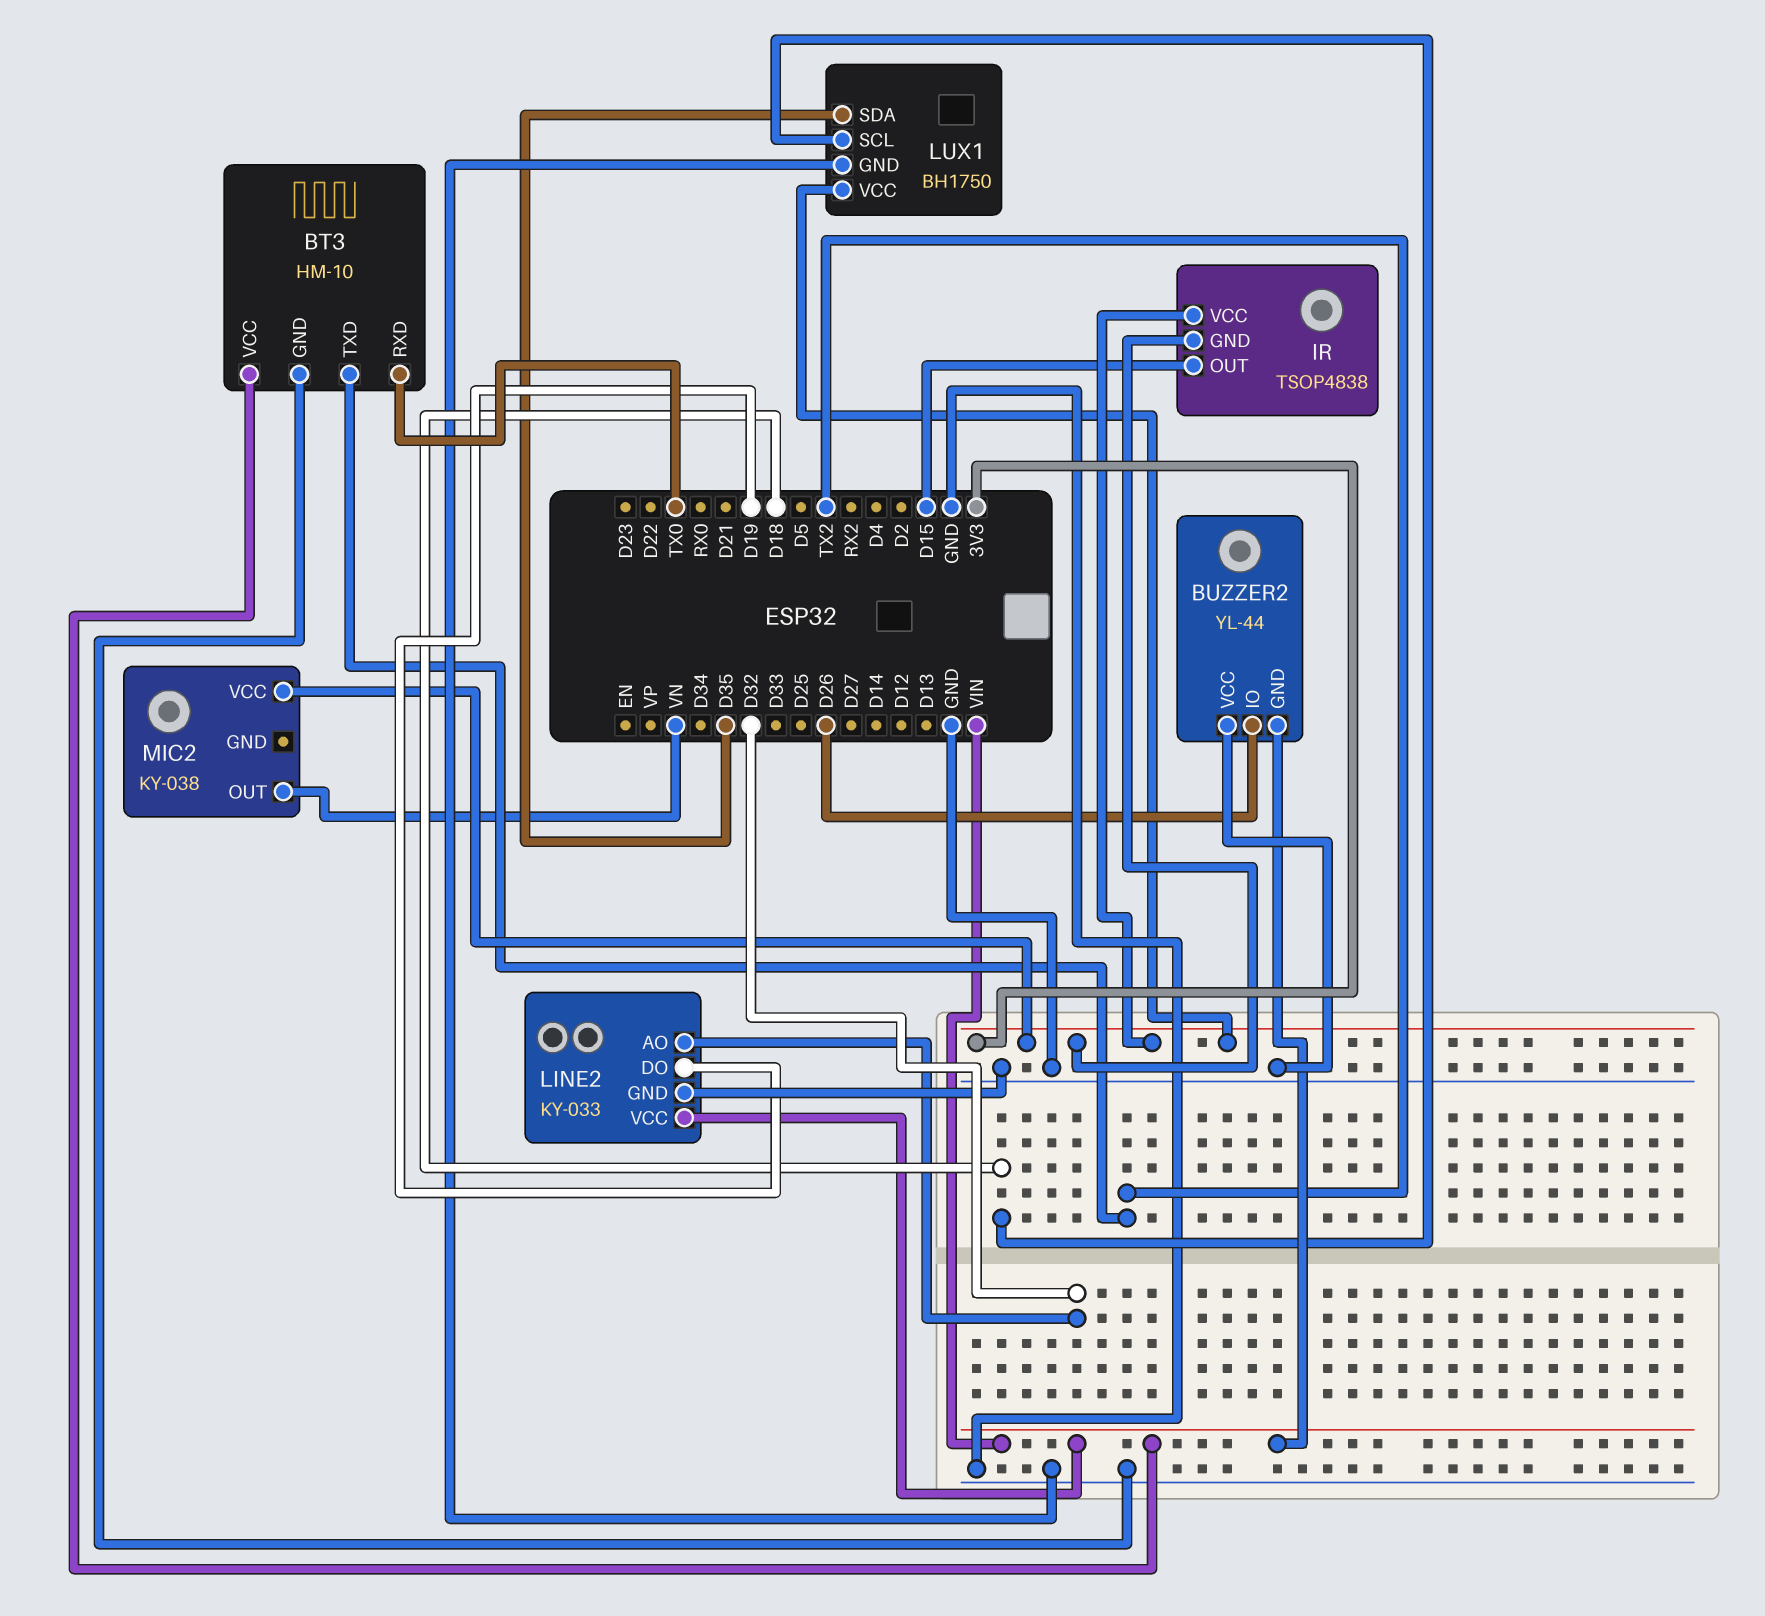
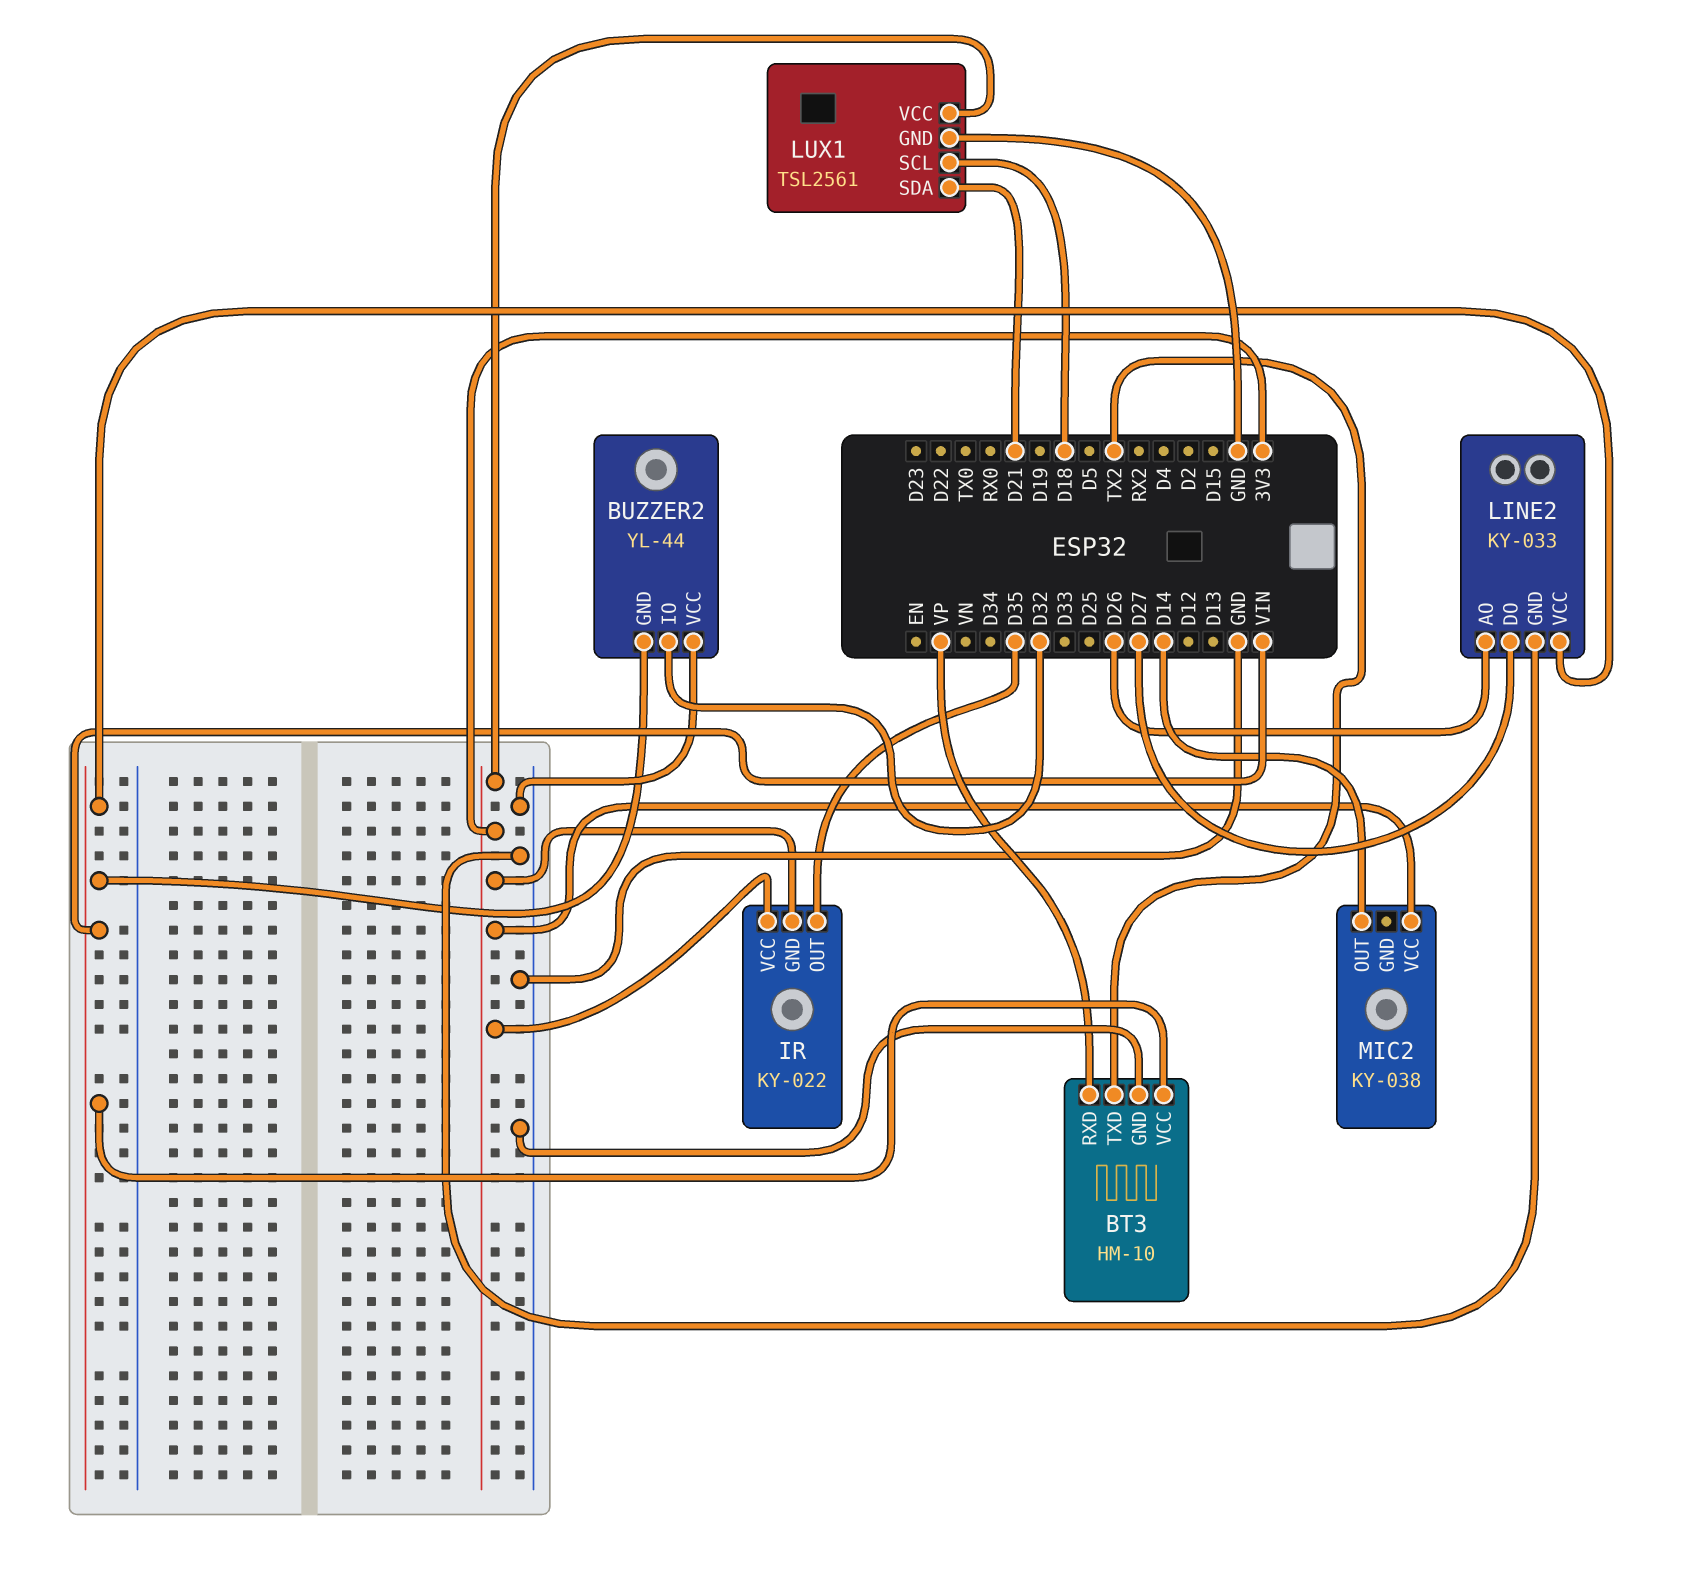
BT3 pin RXD: TX0 -> VP
BUZZER2 pin IO: D26 -> D32
IR: TSOP4838 -> KY-022
IR pin OUT: D15 -> D35
LINE2 pin AO: D32 -> D26
LINE2 pin DO: D19 -> D27
LUX1: BH1750 -> TSL2561
LUX1 pin SDA: D35 -> D21
MIC2 pin OUT: VN -> D14

